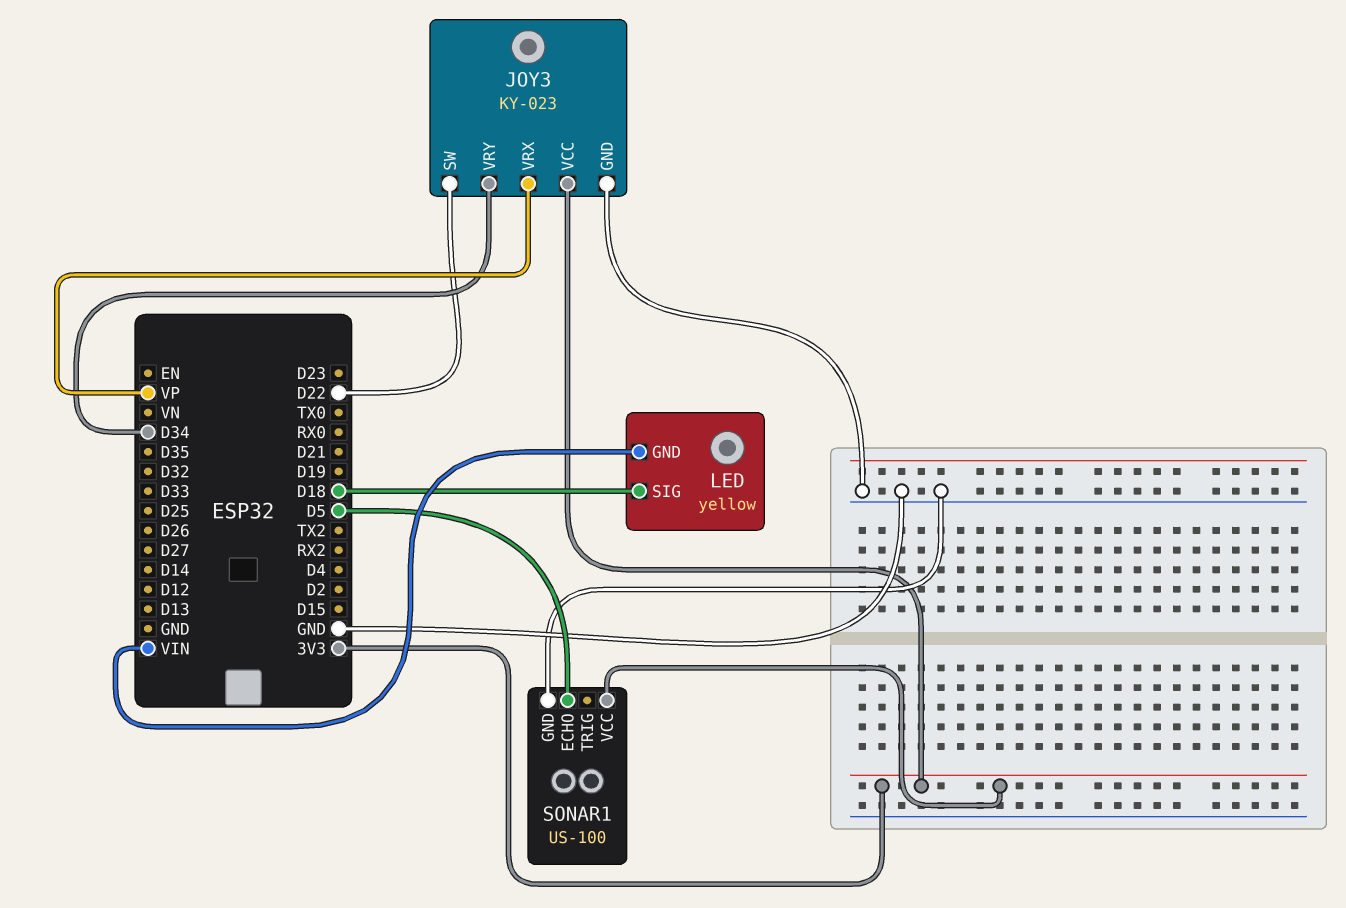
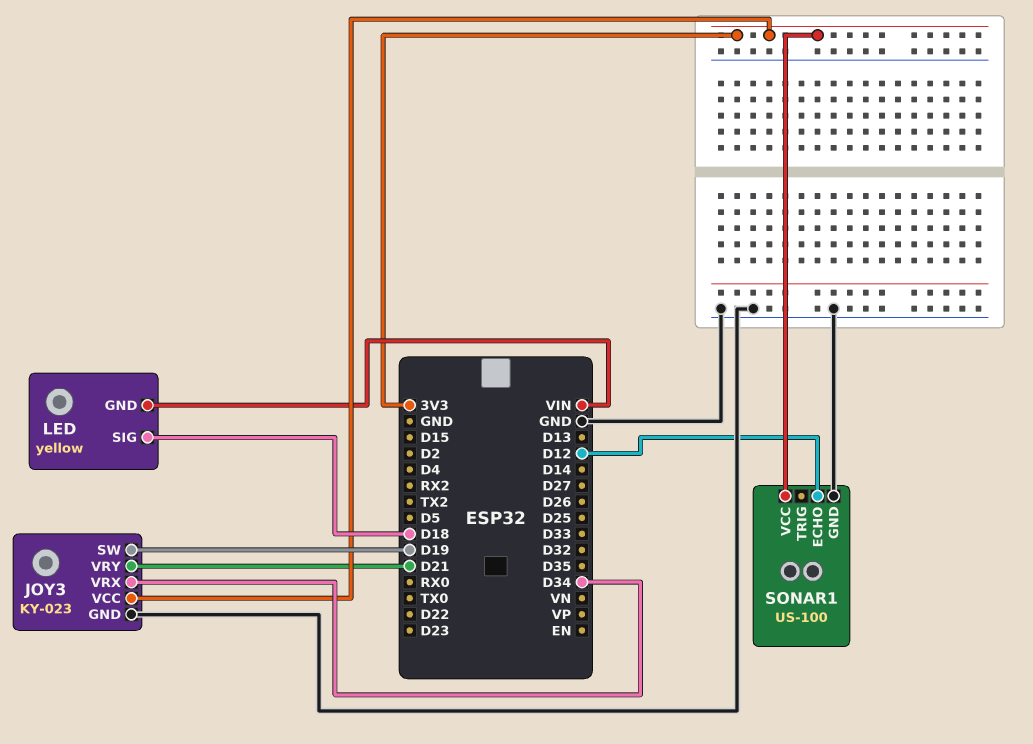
JOY3 pin SW: D22 -> D19
JOY3 pin VRX: VP -> D34
JOY3 pin VRY: D34 -> D21
SONAR1 pin ECHO: D5 -> D12

